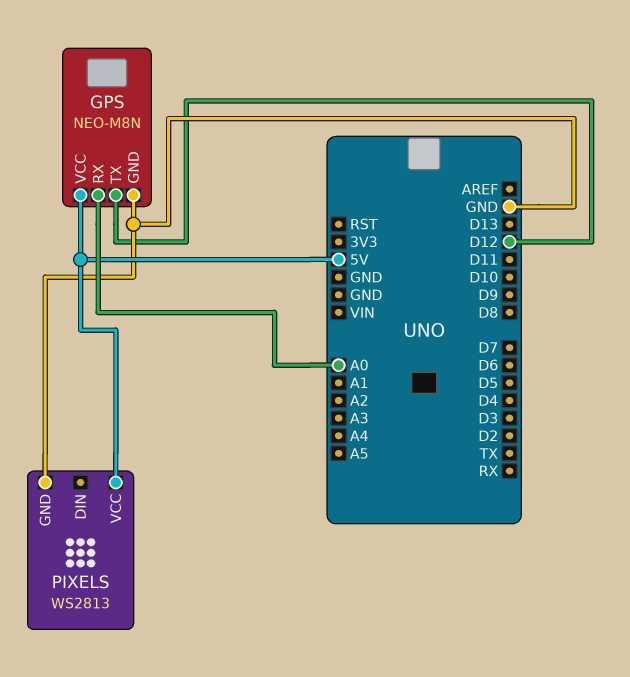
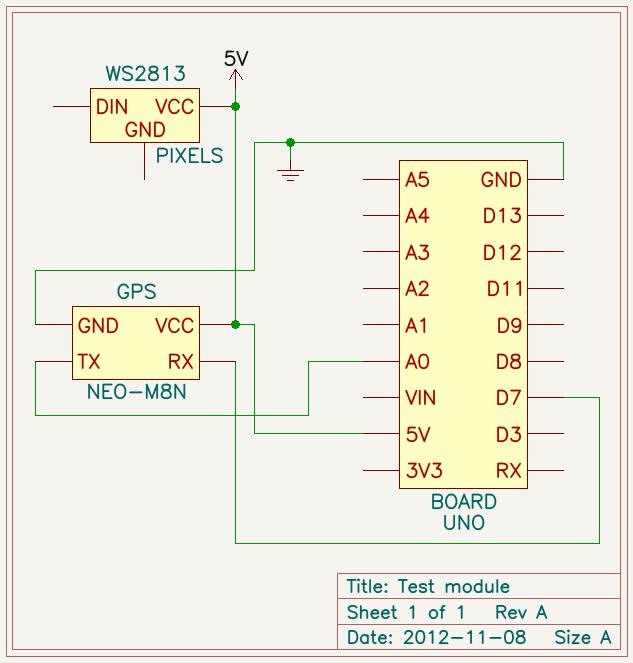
GPS pin RX: A0 -> D7
GPS pin TX: D12 -> A0
PIXELS pin GND: GND -> none

